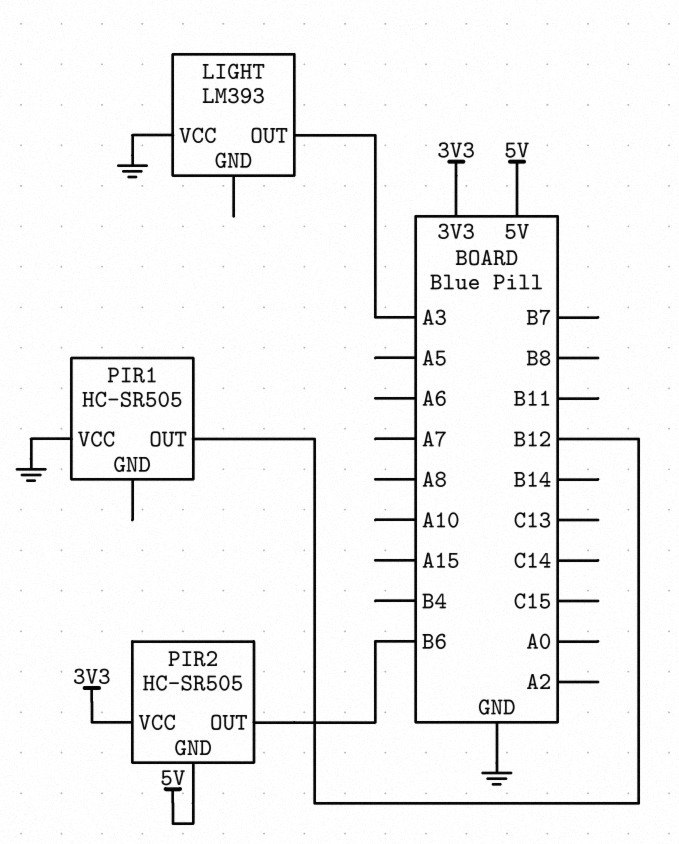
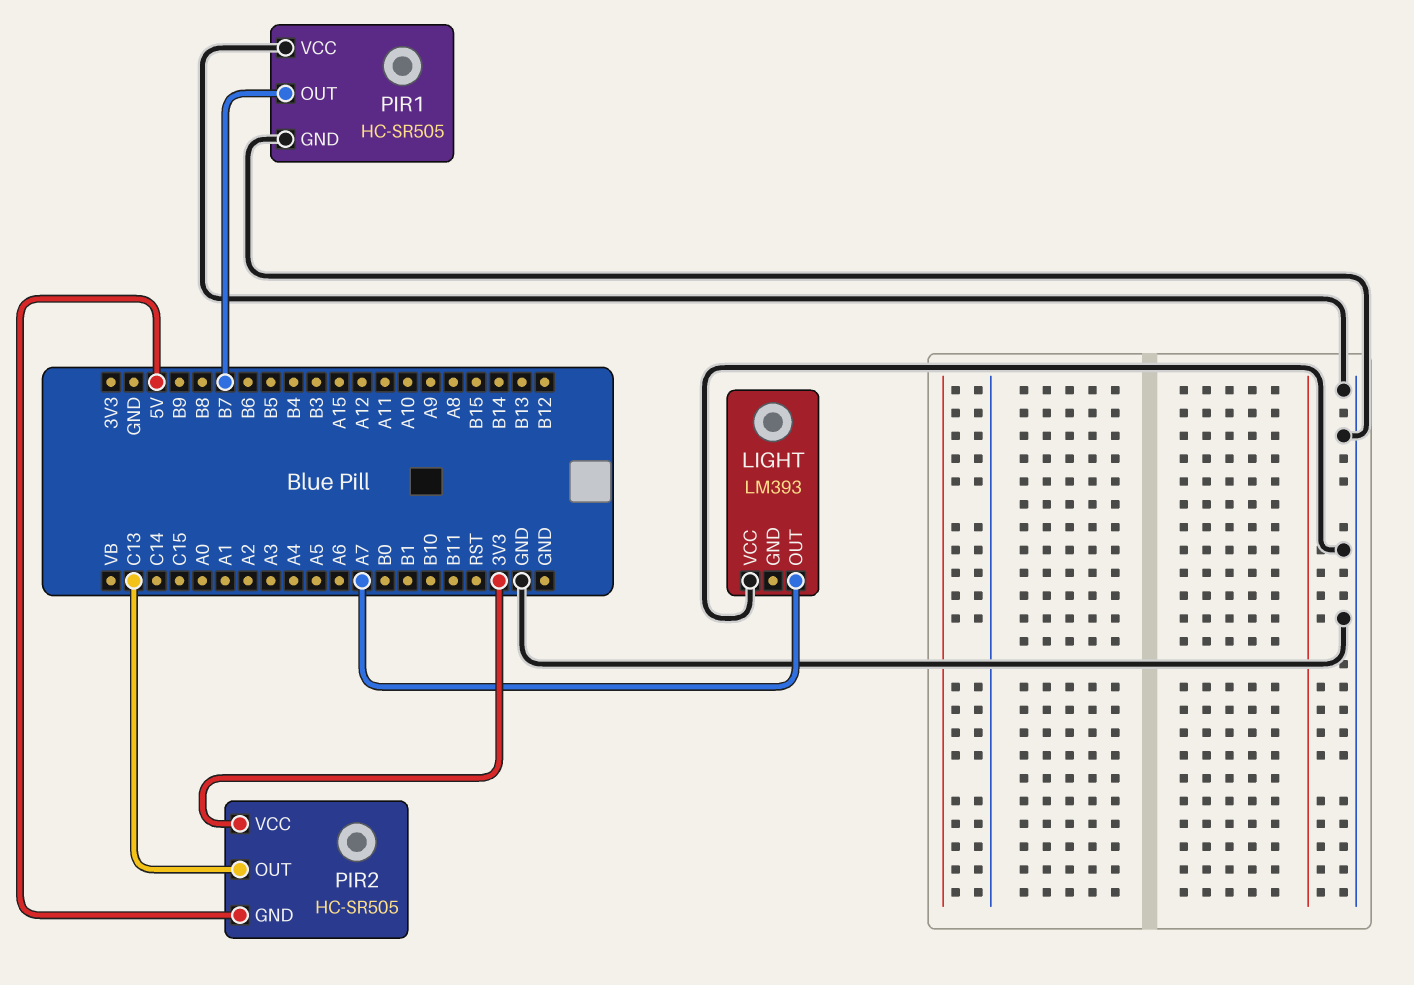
LIGHT pin OUT: A3 -> A7
PIR1 pin GND: none -> GND
PIR1 pin OUT: B12 -> B7
PIR2 pin OUT: B6 -> C13

